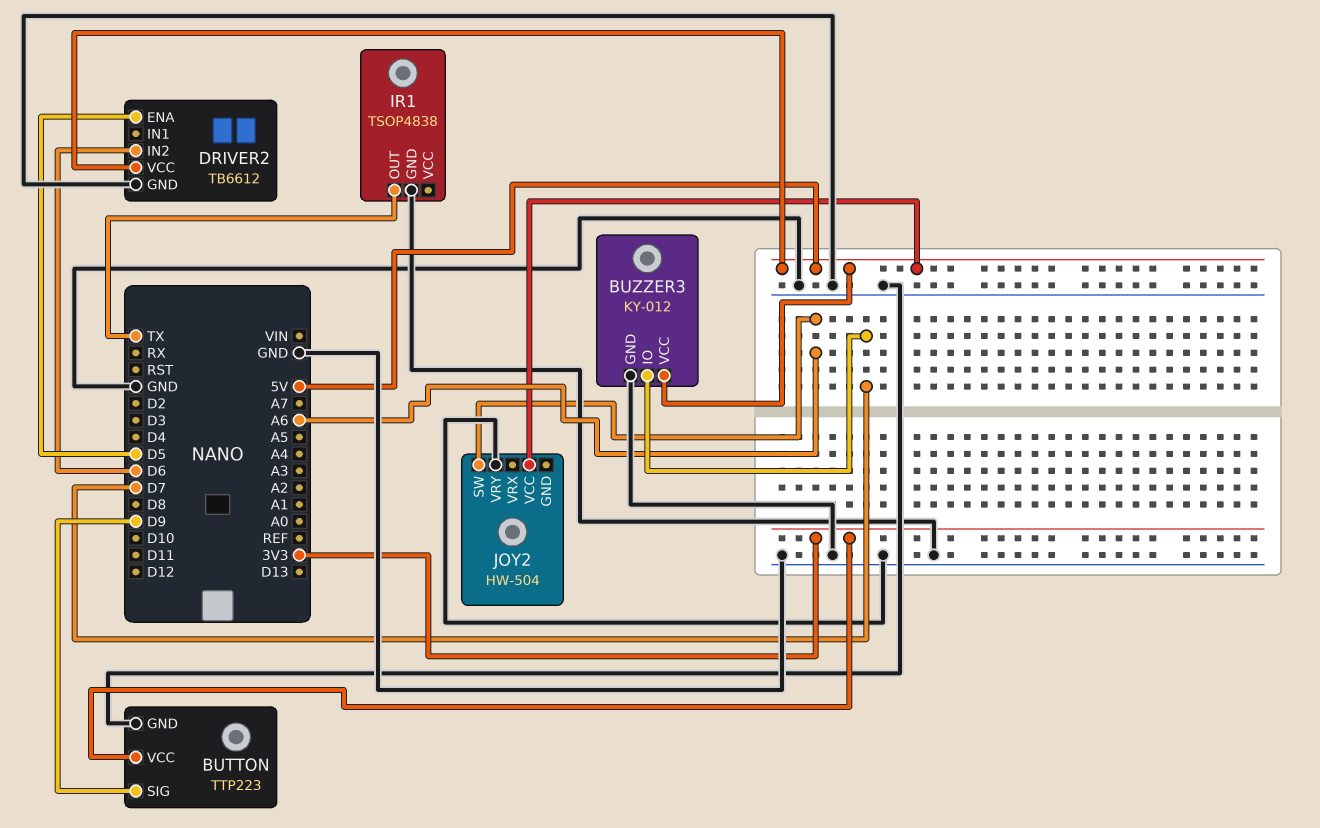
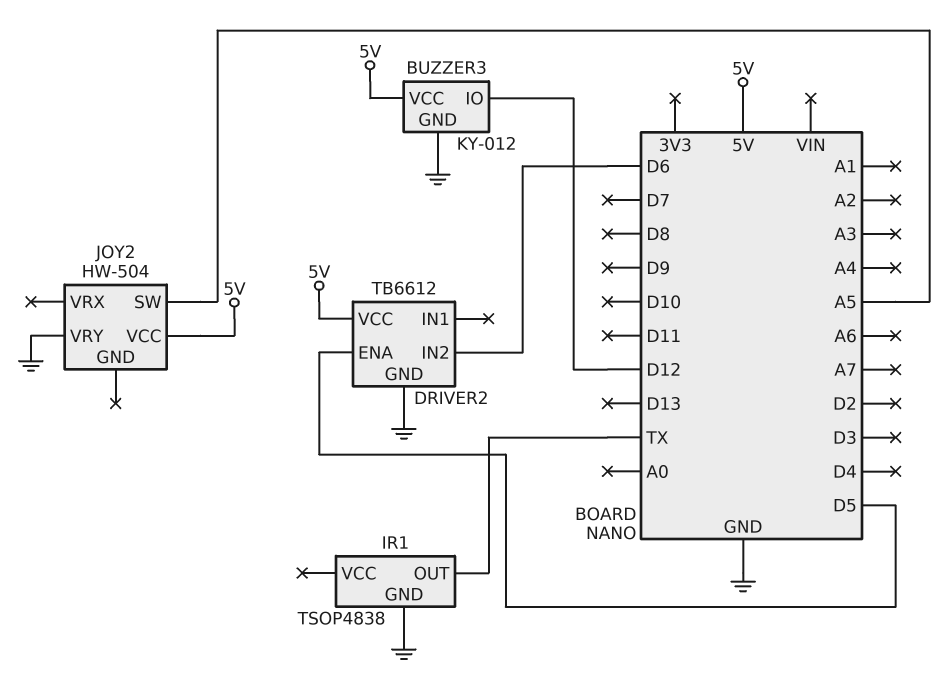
BUTTON: TTP223 -> none
BUTTON pin GND: GND -> none
BUTTON pin SIG: D9 -> none
BUTTON pin VCC: 3V3 -> none
BUZZER3 pin IO: D7 -> D12
JOY2 pin SW: A6 -> A5

